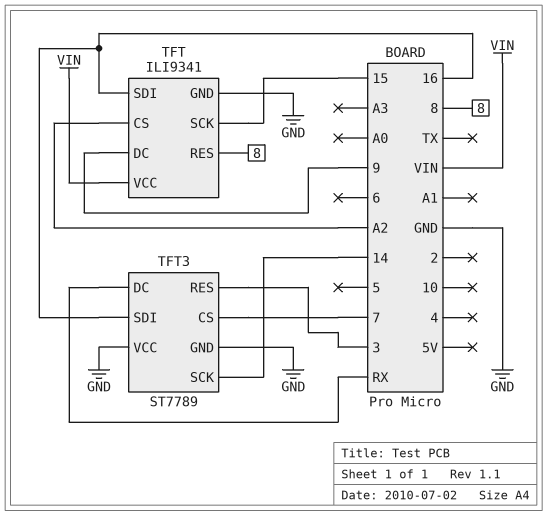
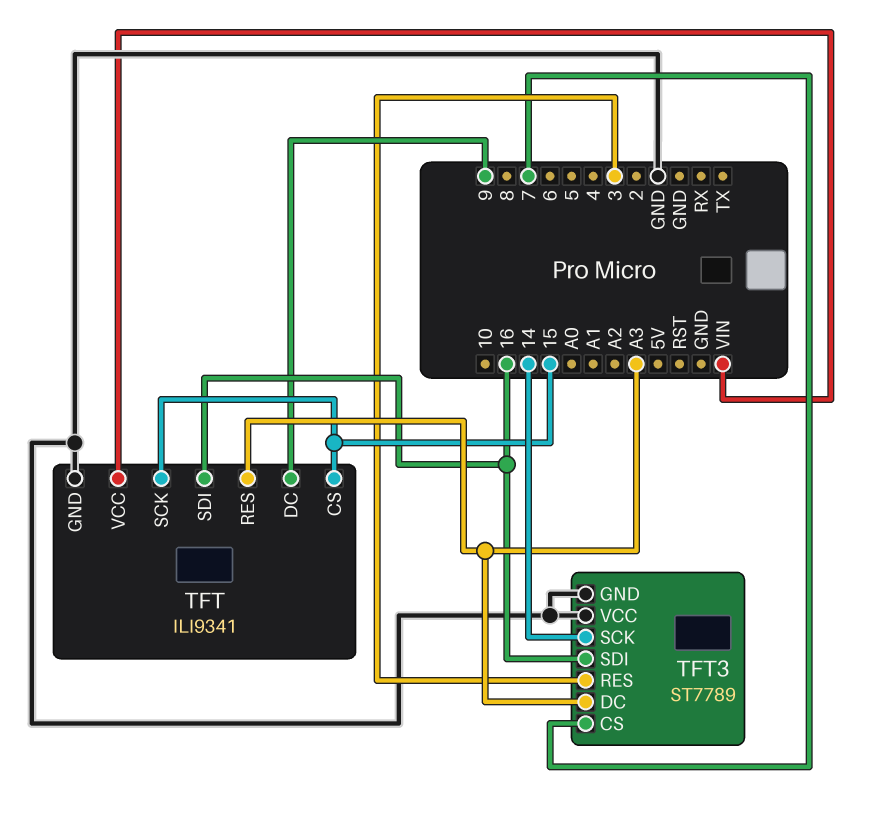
TFT pin CS: A2 -> 15
TFT pin RES: 8 -> A3
TFT3 pin DC: RX -> A3

